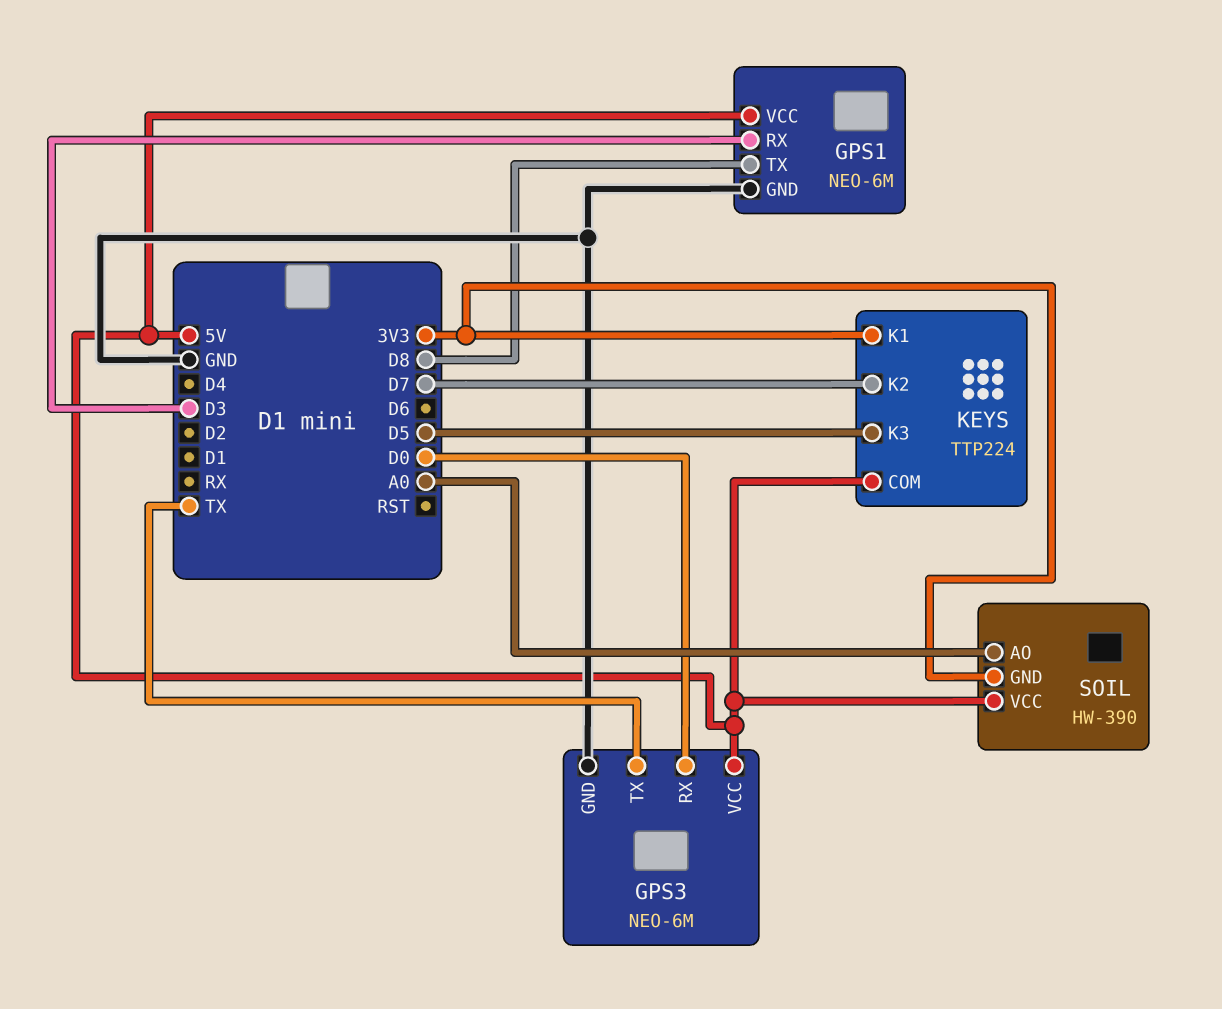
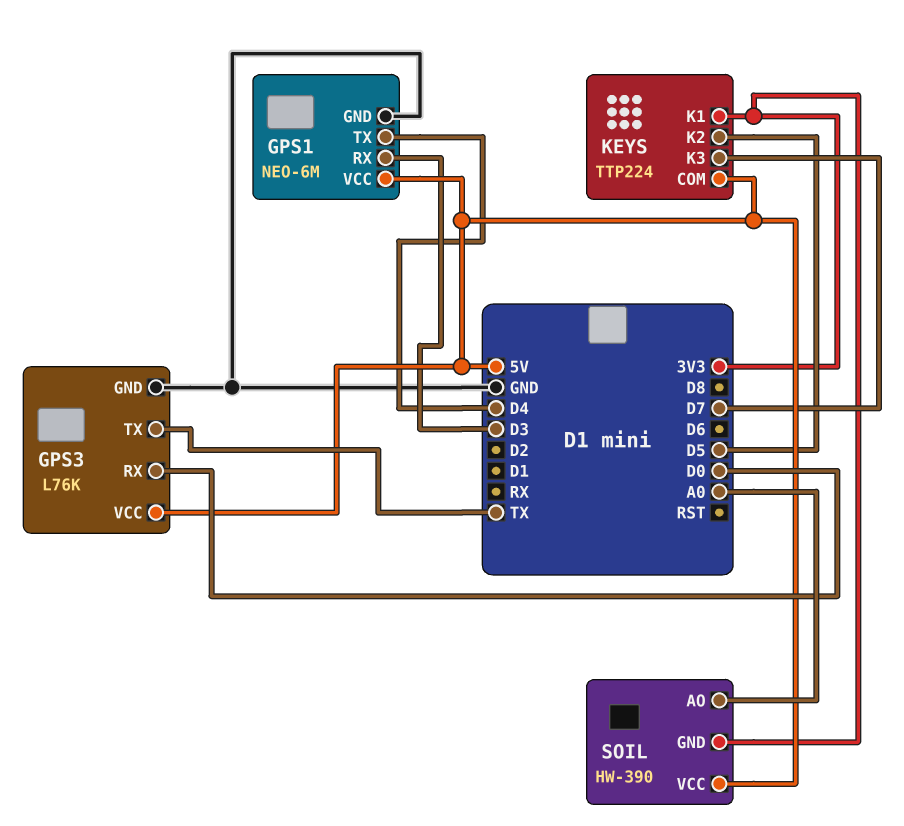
GPS1 pin TX: D8 -> D4
GPS3: NEO-6M -> L76K
KEYS pin K2: D7 -> D5
KEYS pin K3: D5 -> D7

